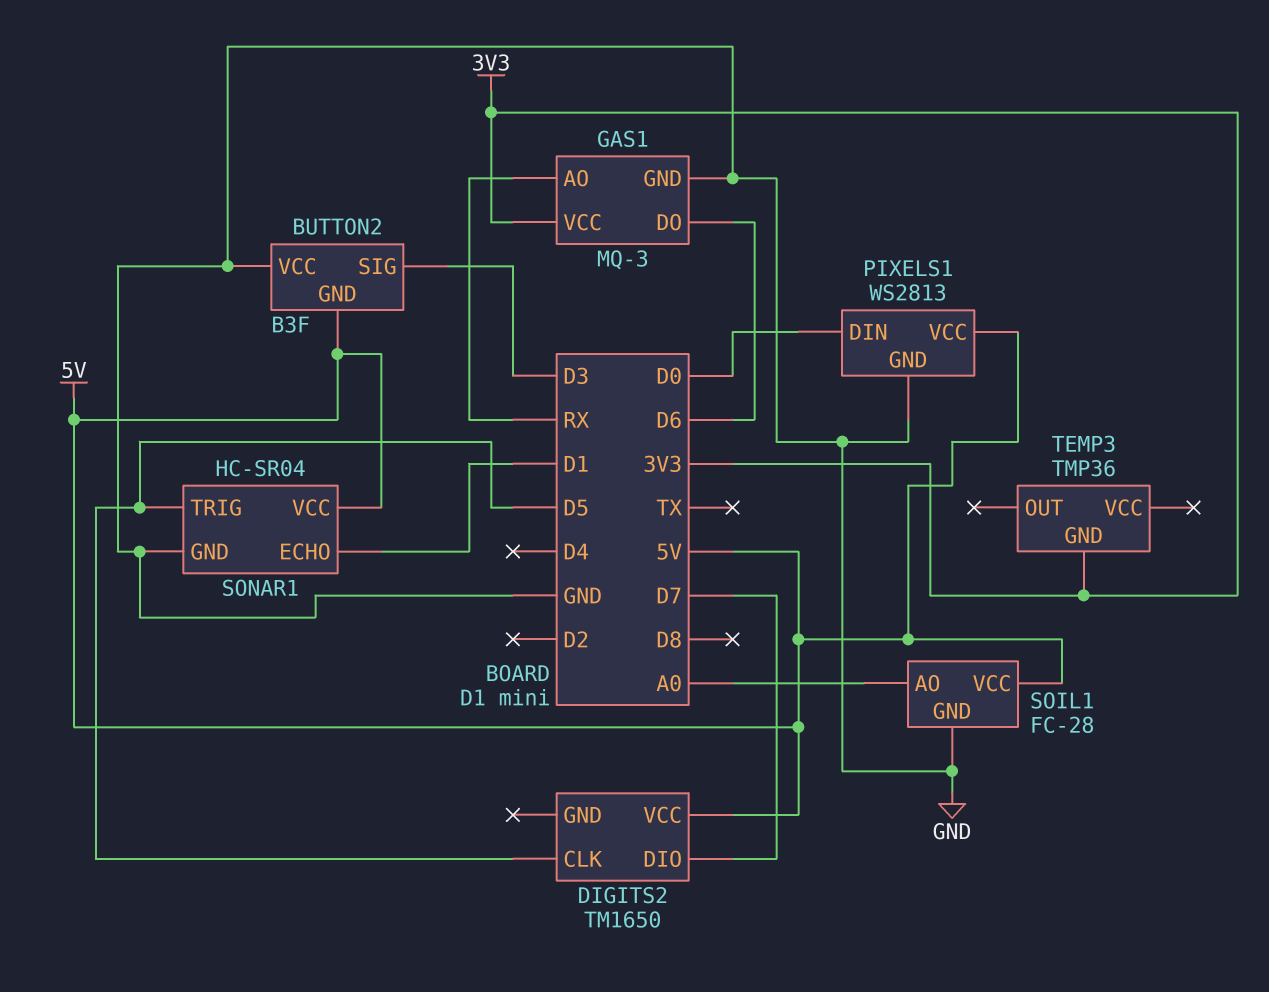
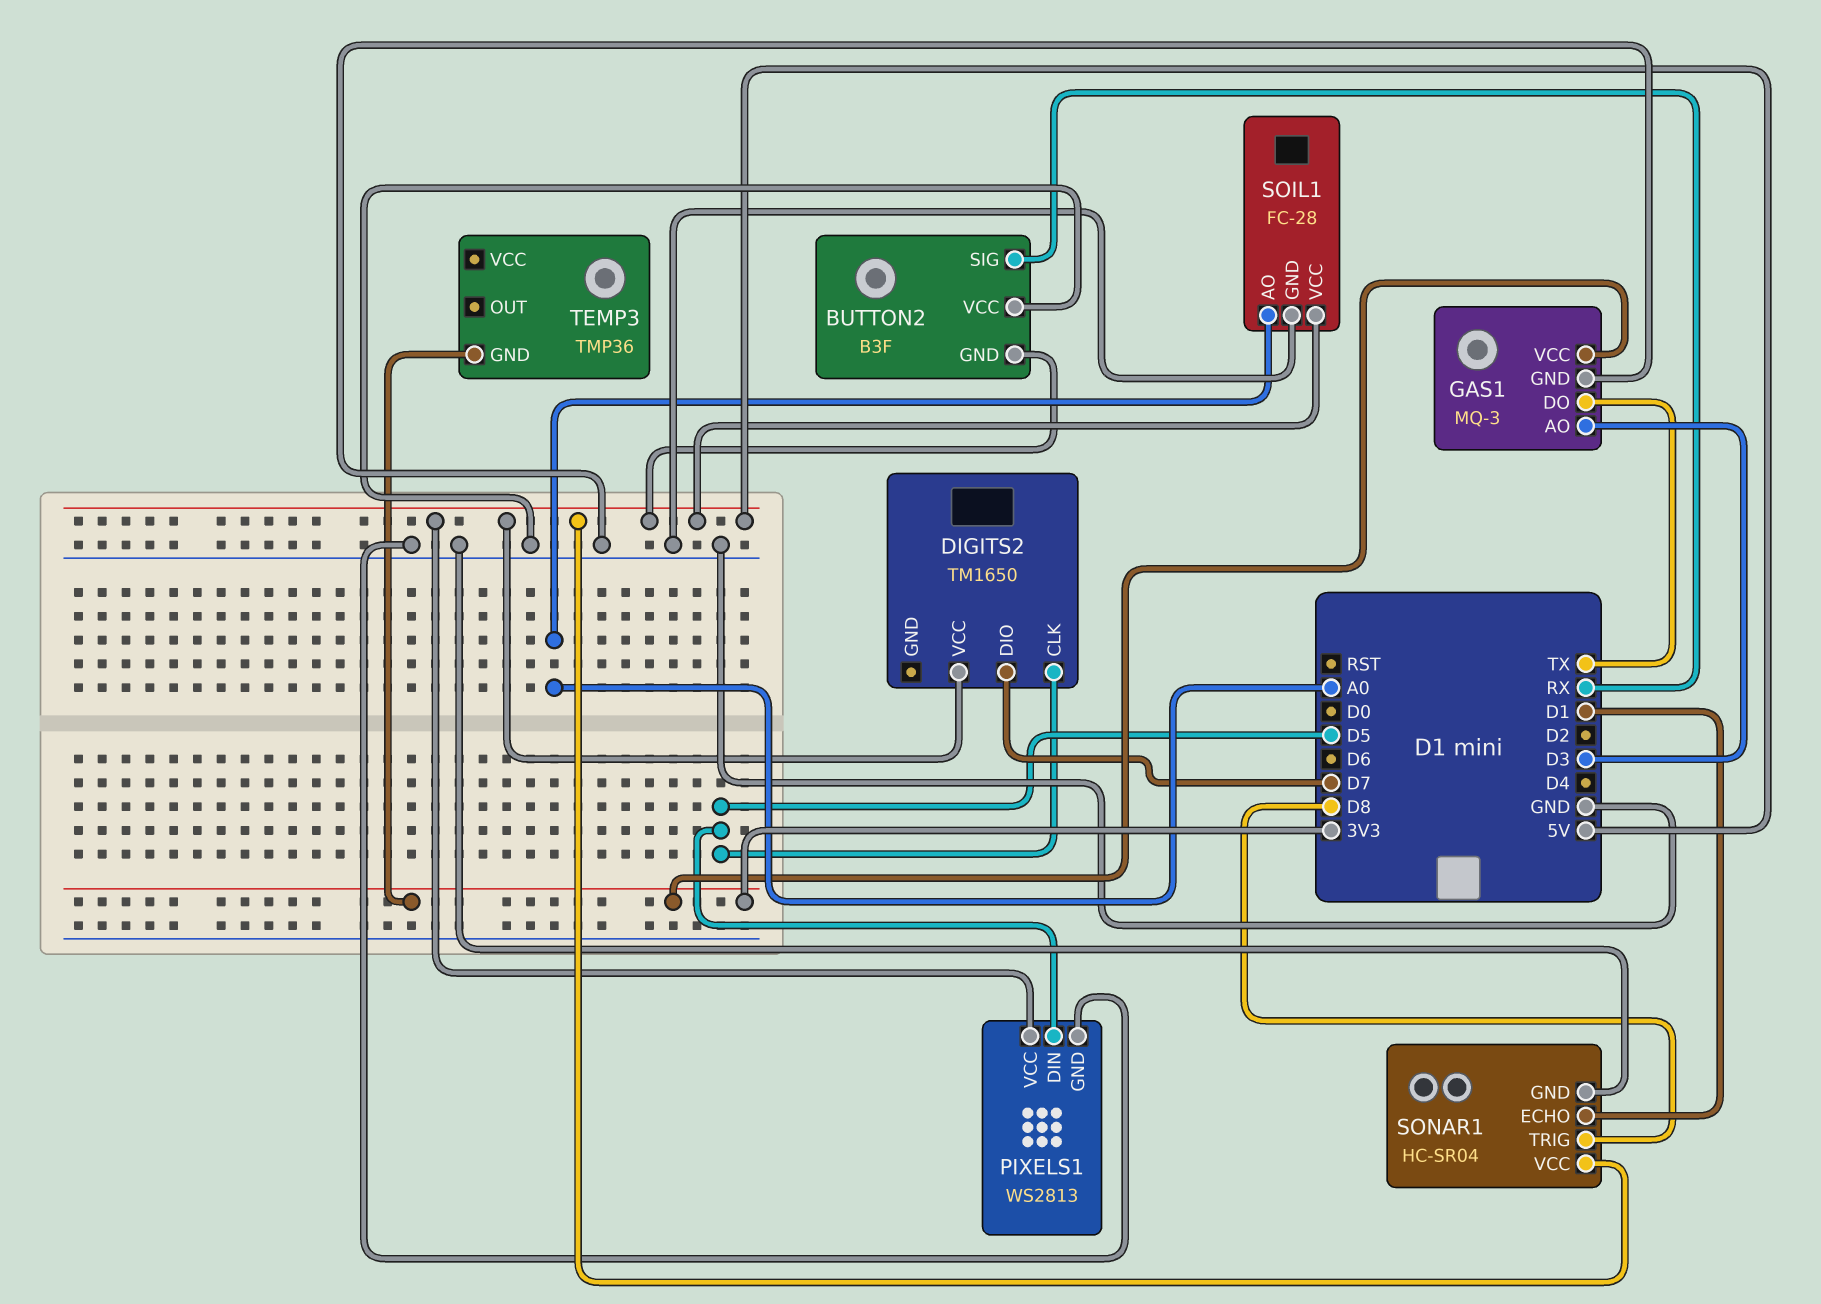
BUTTON2 pin SIG: D3 -> RX
GAS1 pin AO: RX -> D3
GAS1 pin DO: D6 -> TX
PIXELS1 pin DIN: D0 -> D5
SONAR1 pin TRIG: D5 -> D8

